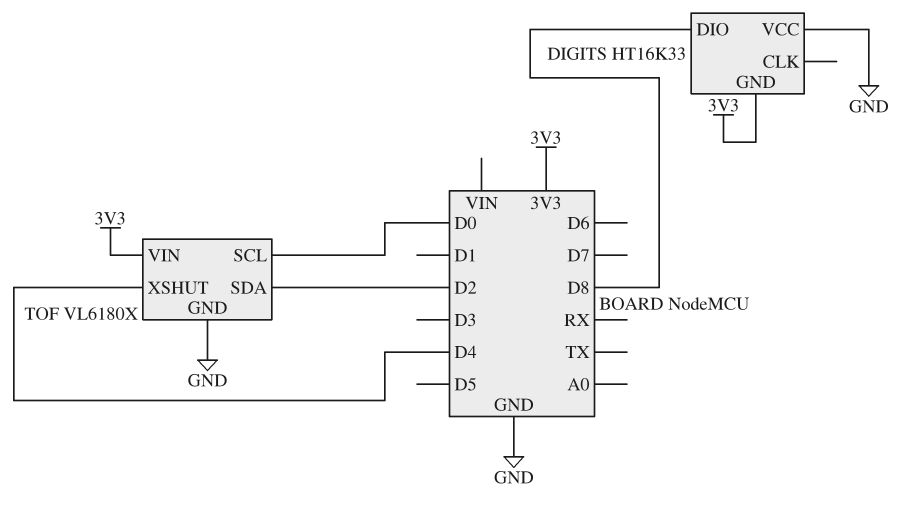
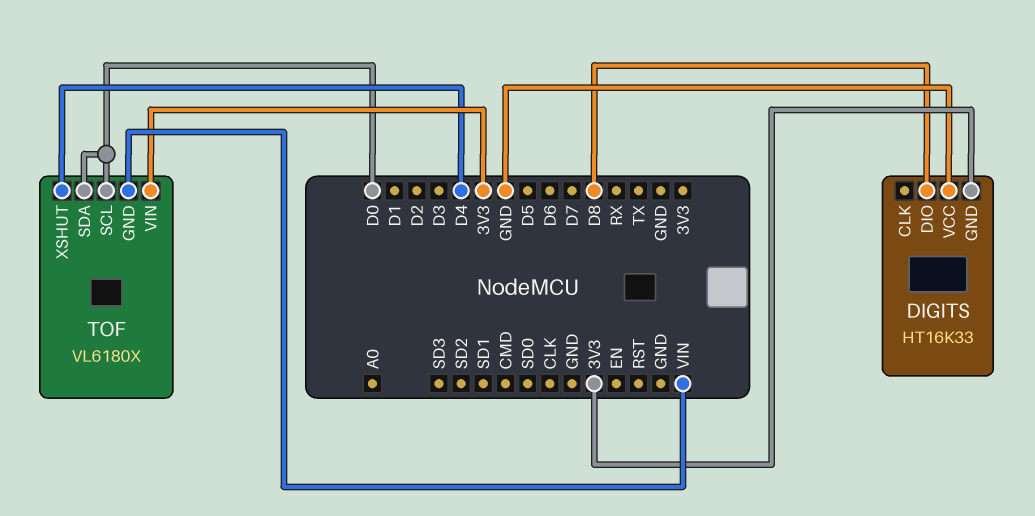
TOF pin GND: GND -> VIN
TOF pin SDA: D2 -> D0

